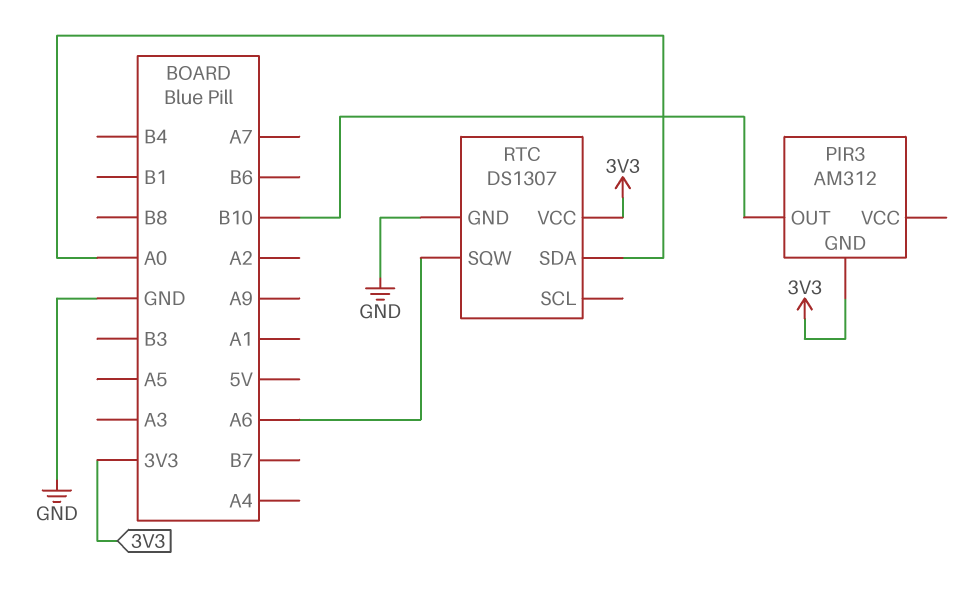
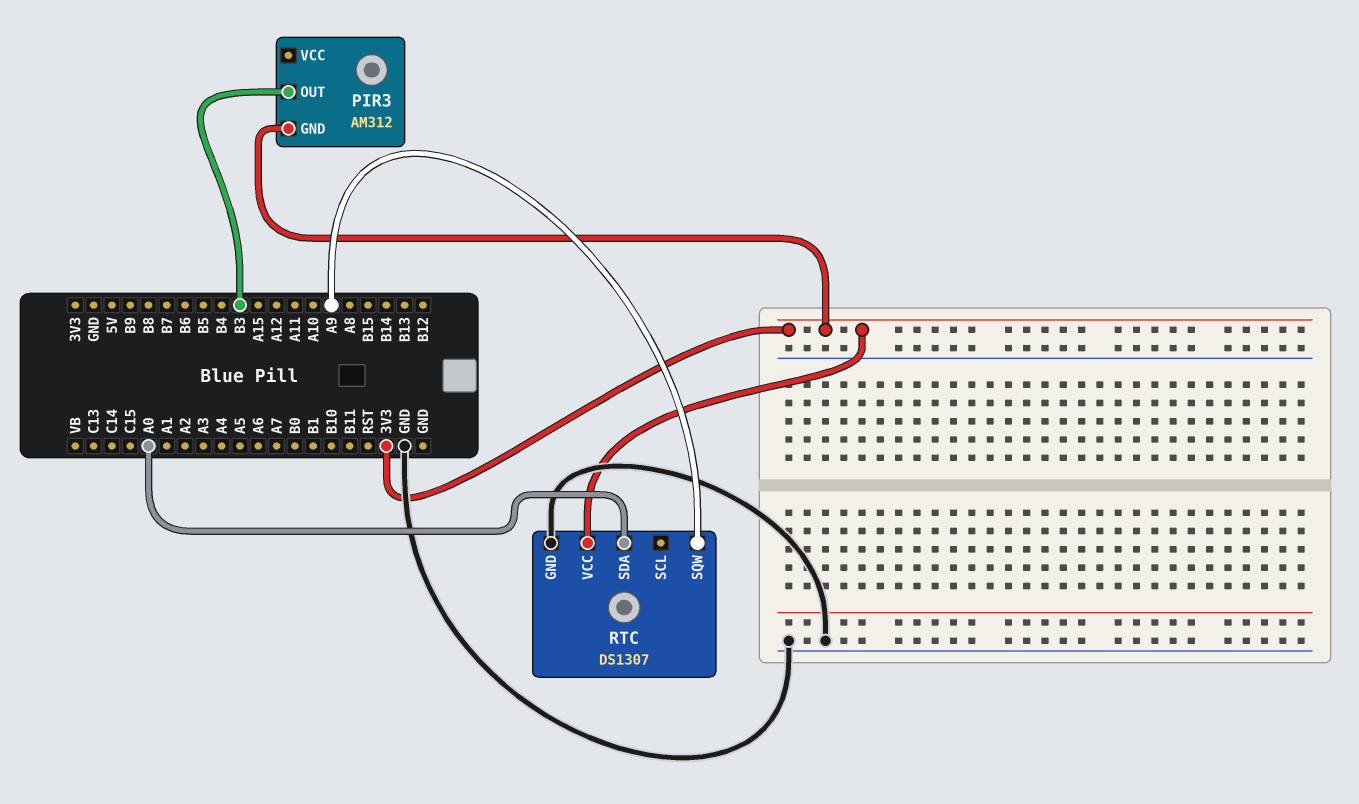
PIR3 pin OUT: B10 -> B3
RTC pin SQW: A6 -> A9

